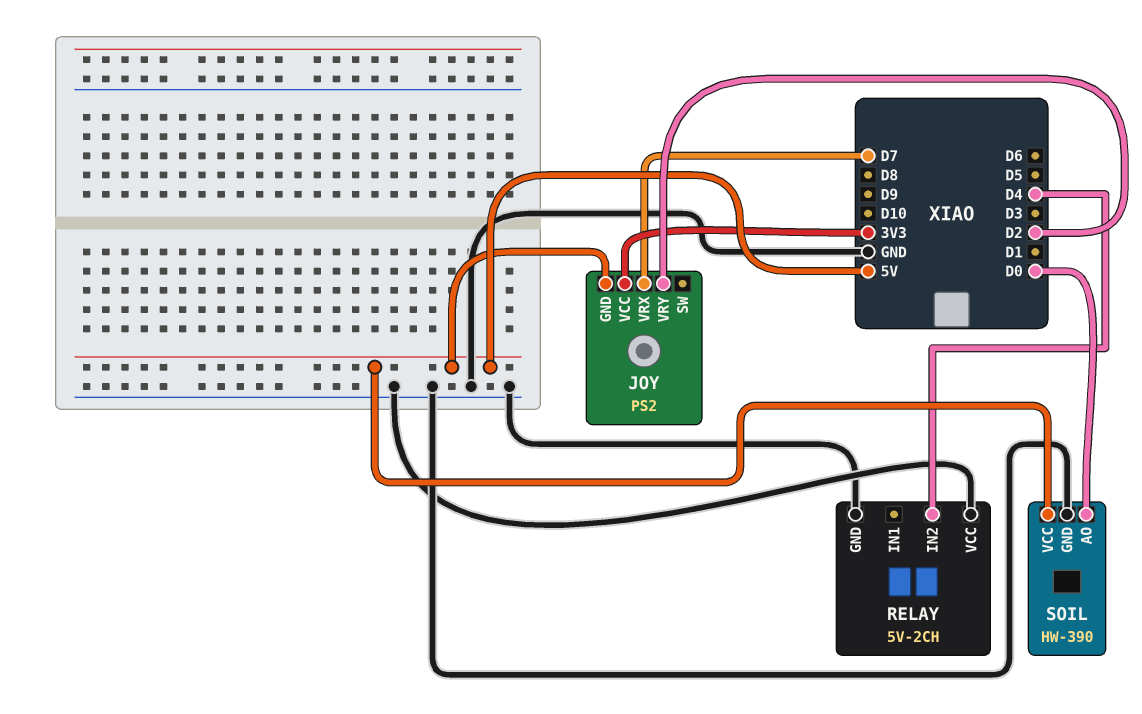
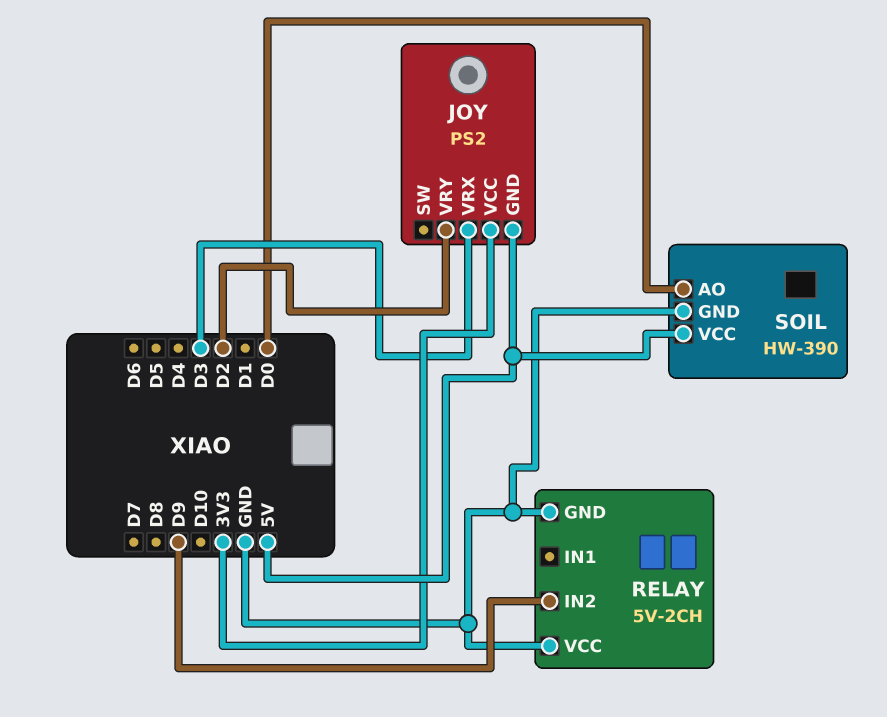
JOY pin VRX: D7 -> D3
RELAY pin IN2: D4 -> D9

